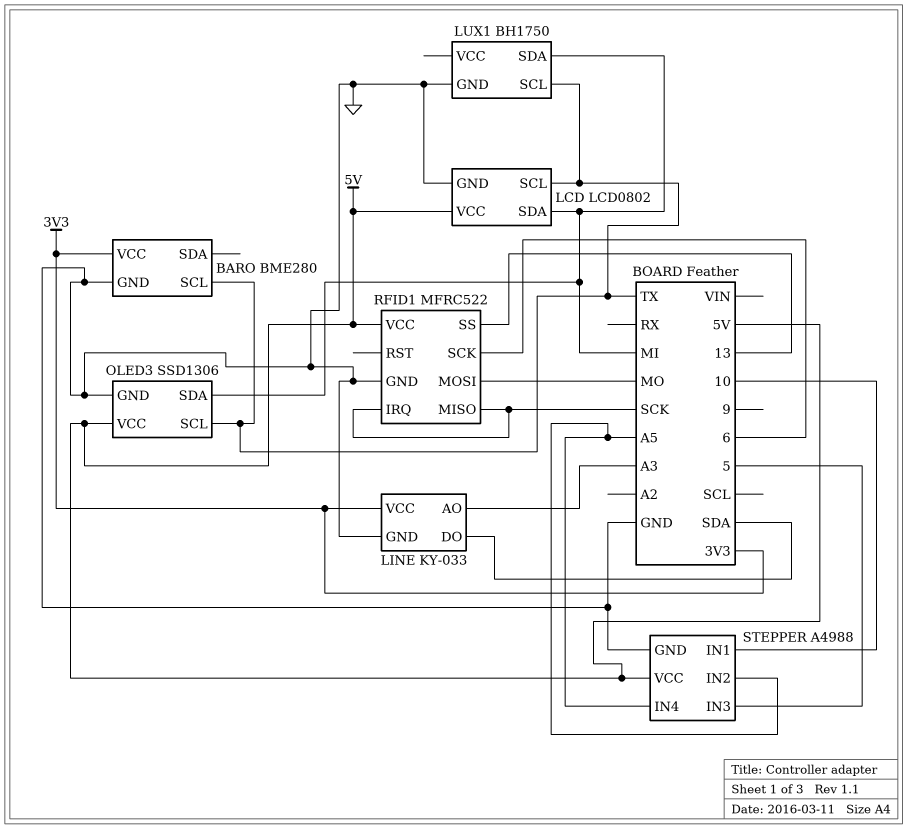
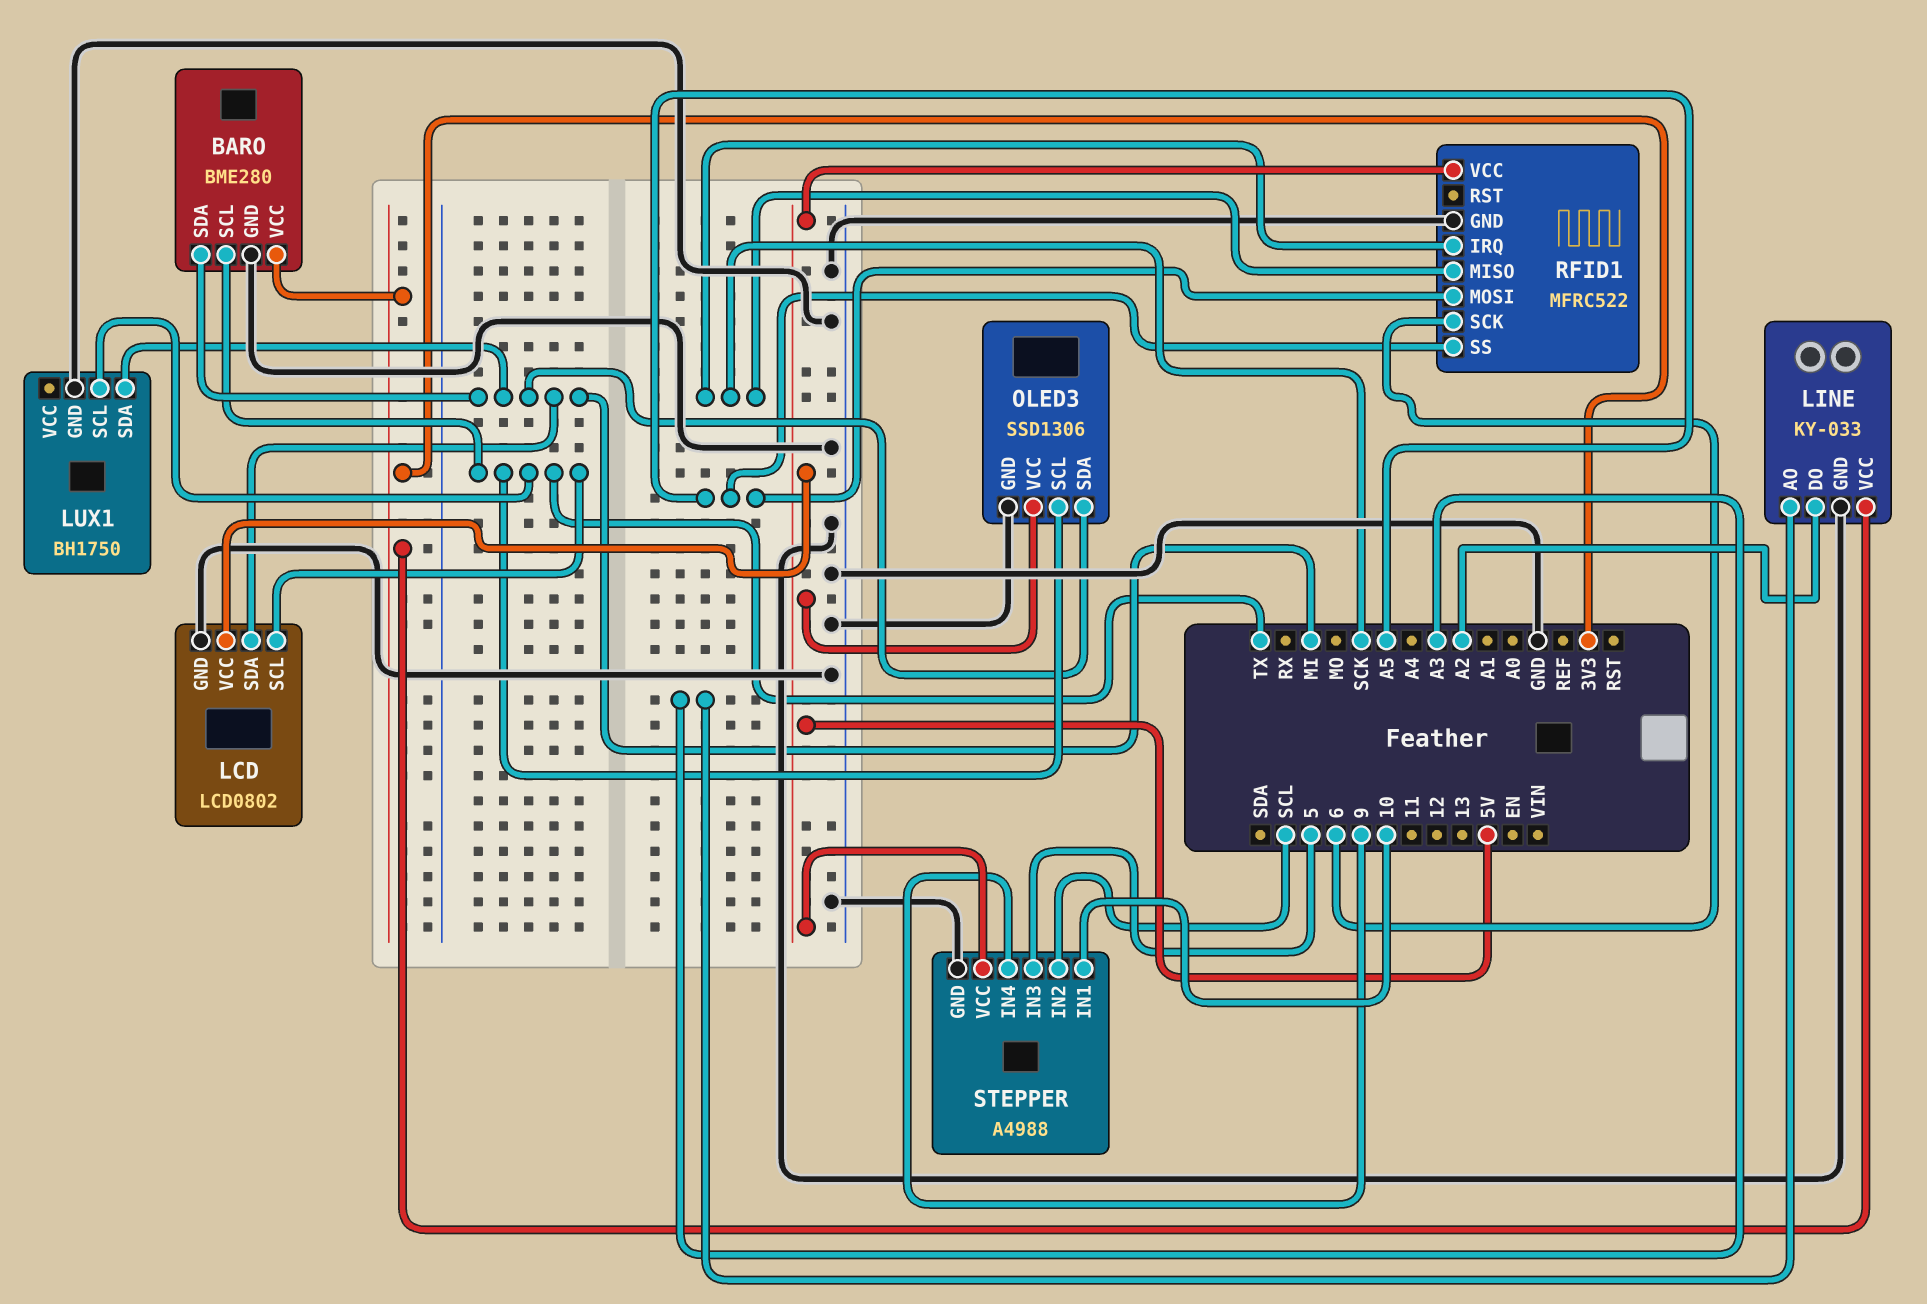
BARO pin SDA: none -> MI
LINE pin DO: SDA -> A2
RFID1 pin MOSI: MO -> A5
RFID1 pin SS: 13 -> A5
STEPPER pin IN2: A5 -> SCL
STEPPER pin IN4: A5 -> 9

